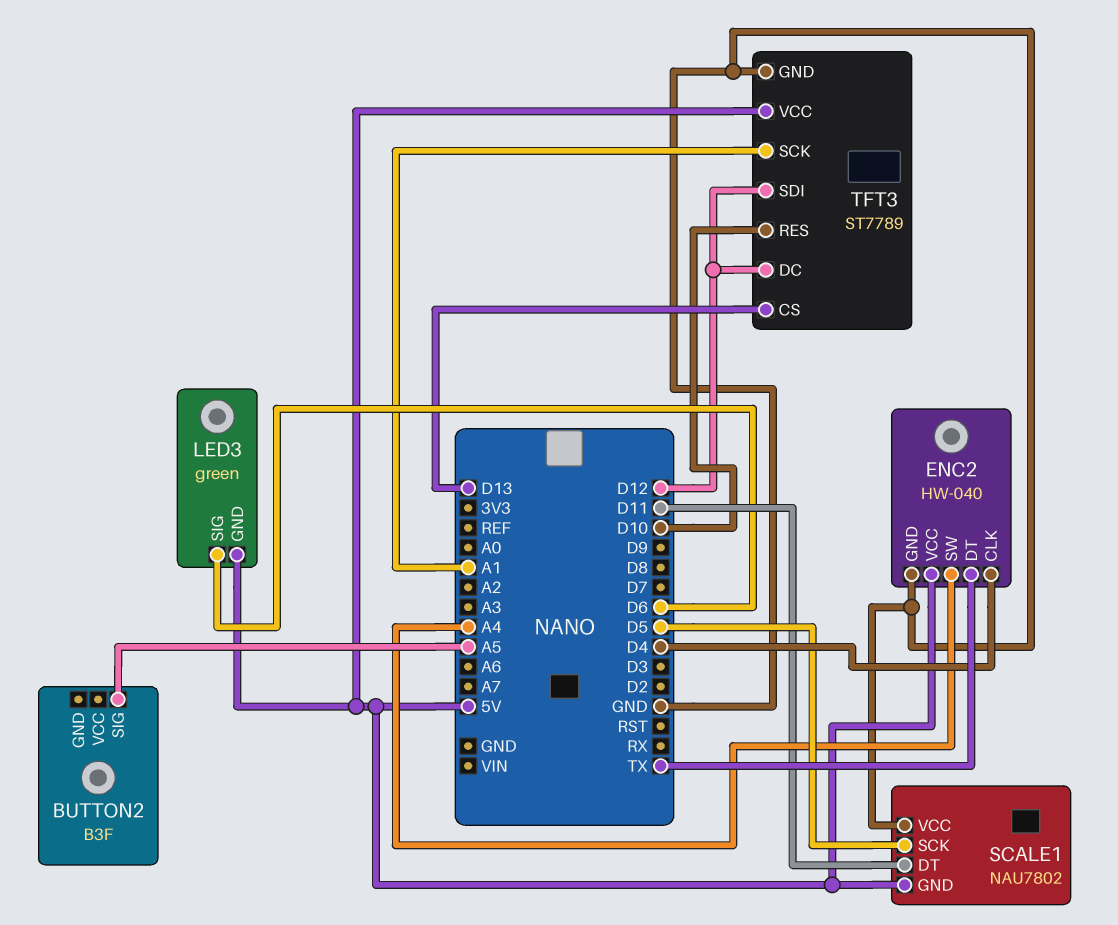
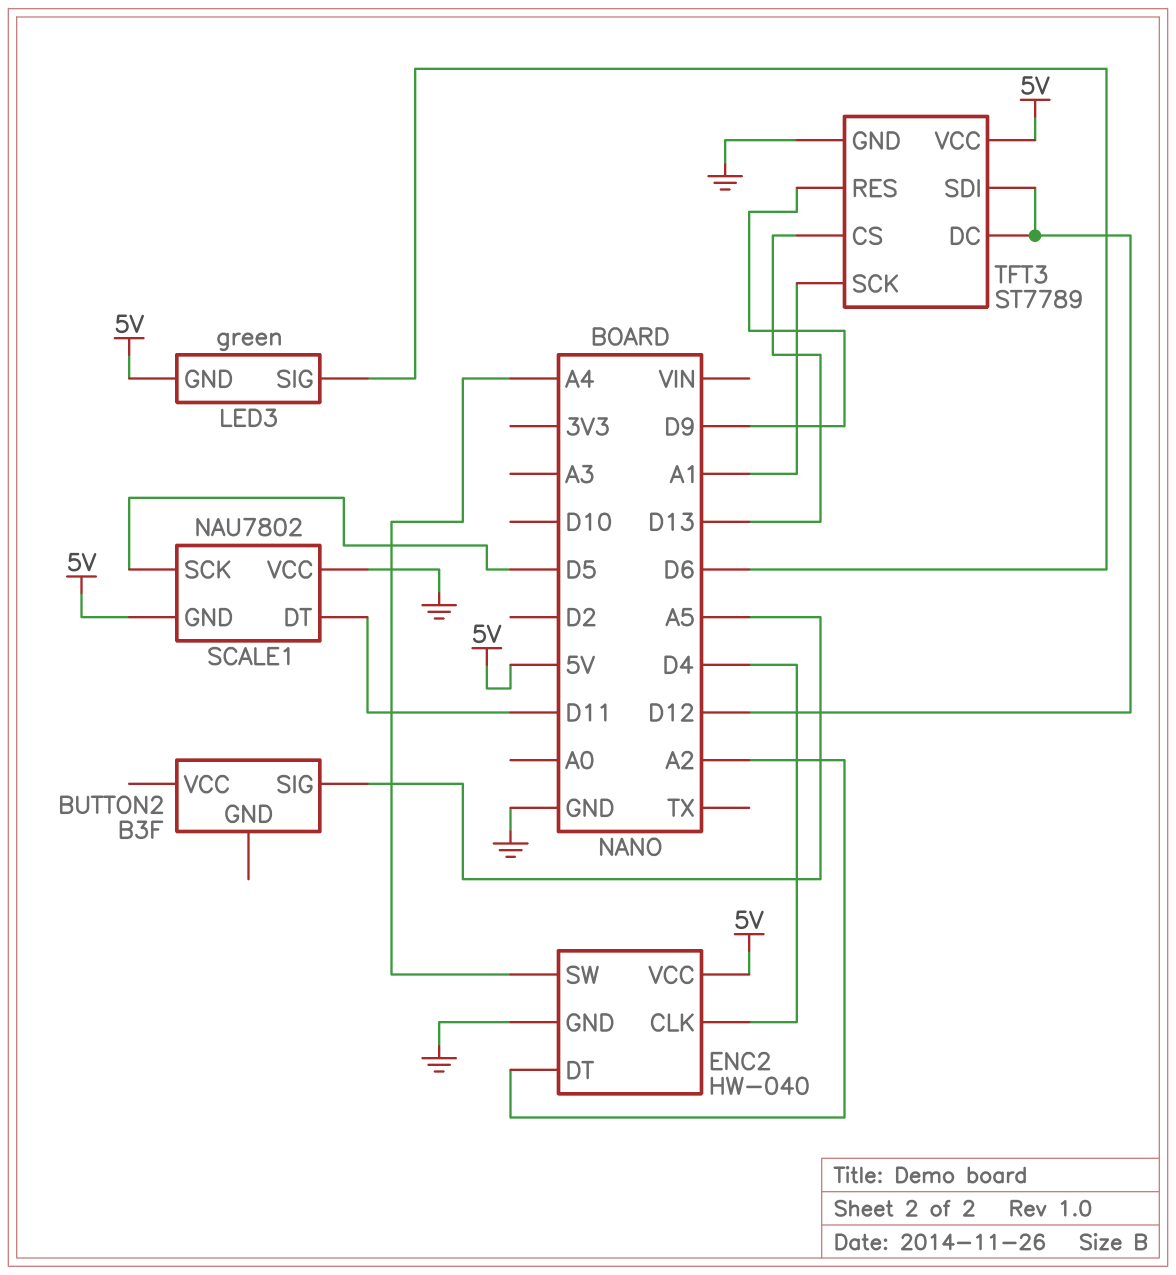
ENC2 pin DT: TX -> A2
TFT3 pin RES: D10 -> D9

